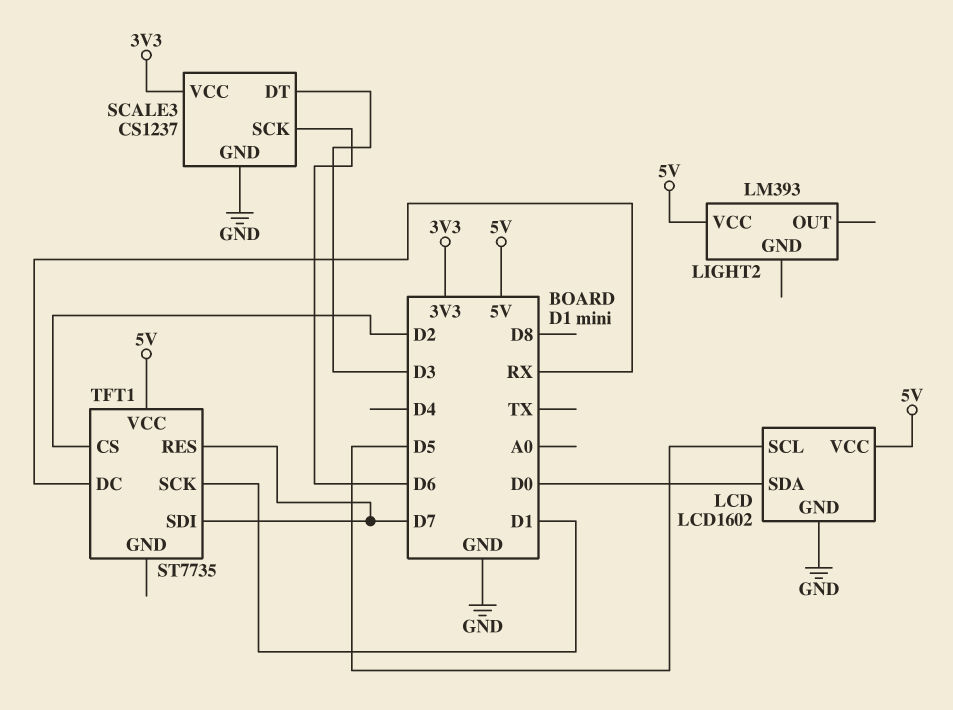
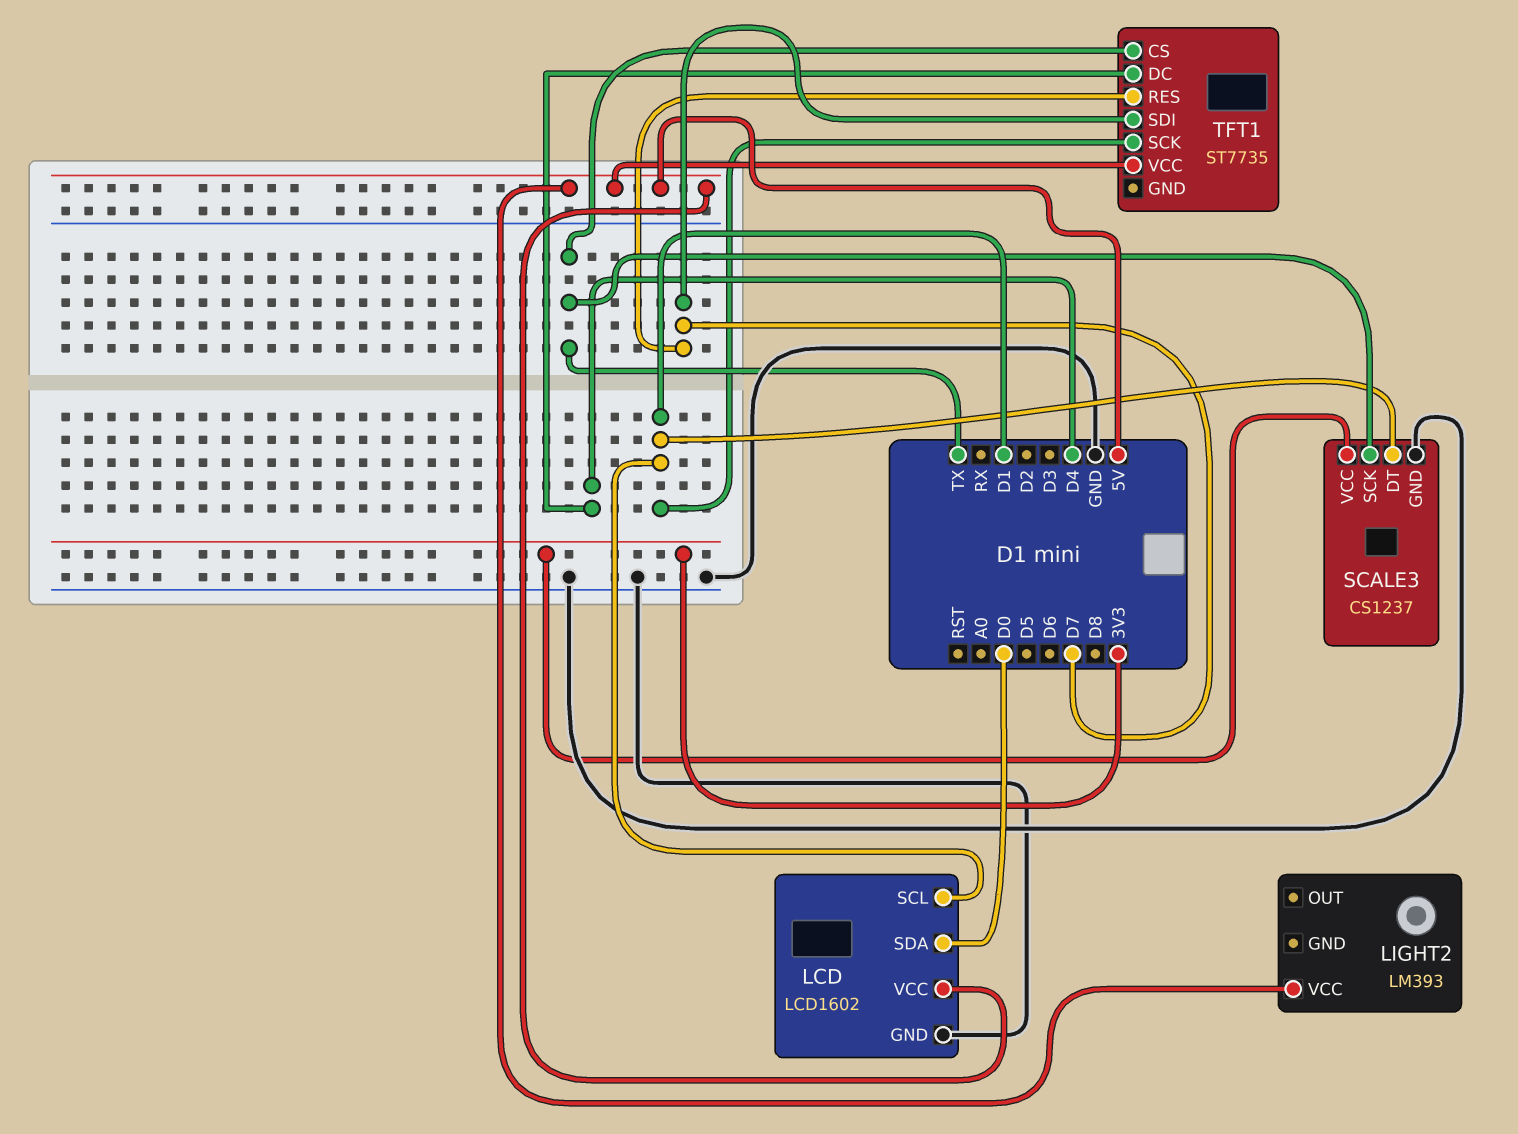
LCD pin SCL: D5 -> D1
SCALE3 pin DT: D3 -> D1
SCALE3 pin SCK: D6 -> TX
TFT1 pin CS: D2 -> TX
TFT1 pin DC: RX -> D4

